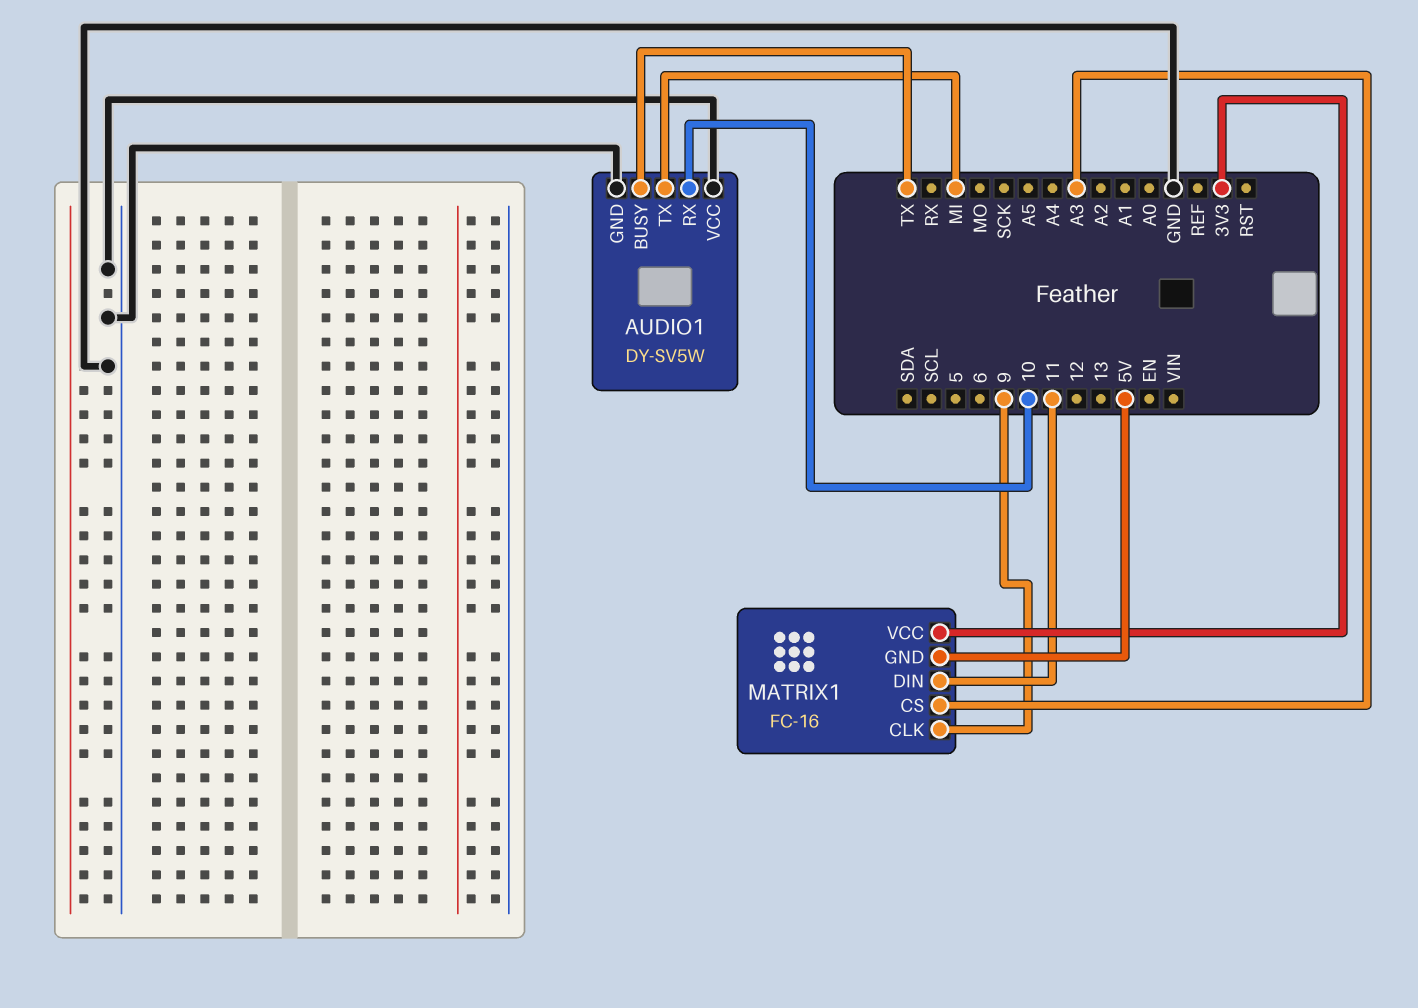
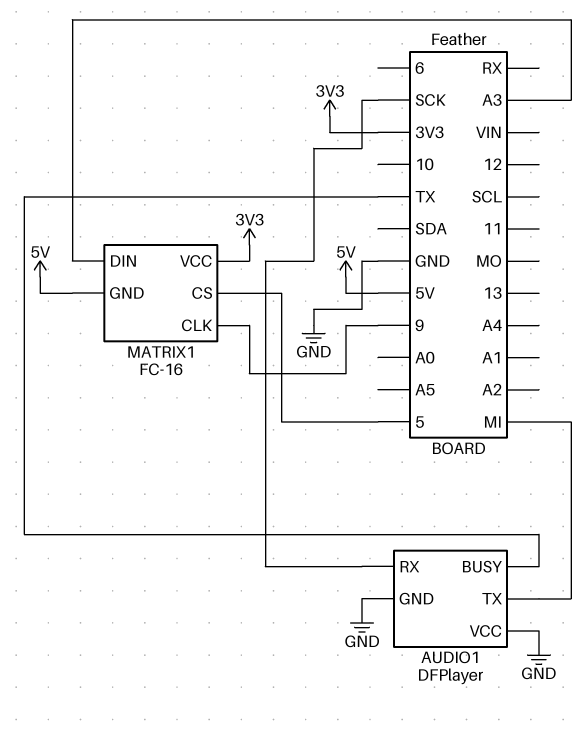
AUDIO1: DY-SV5W -> DFPlayer
AUDIO1 pin RX: 10 -> SCK
MATRIX1 pin CS: A3 -> 5
MATRIX1 pin DIN: 11 -> A3

